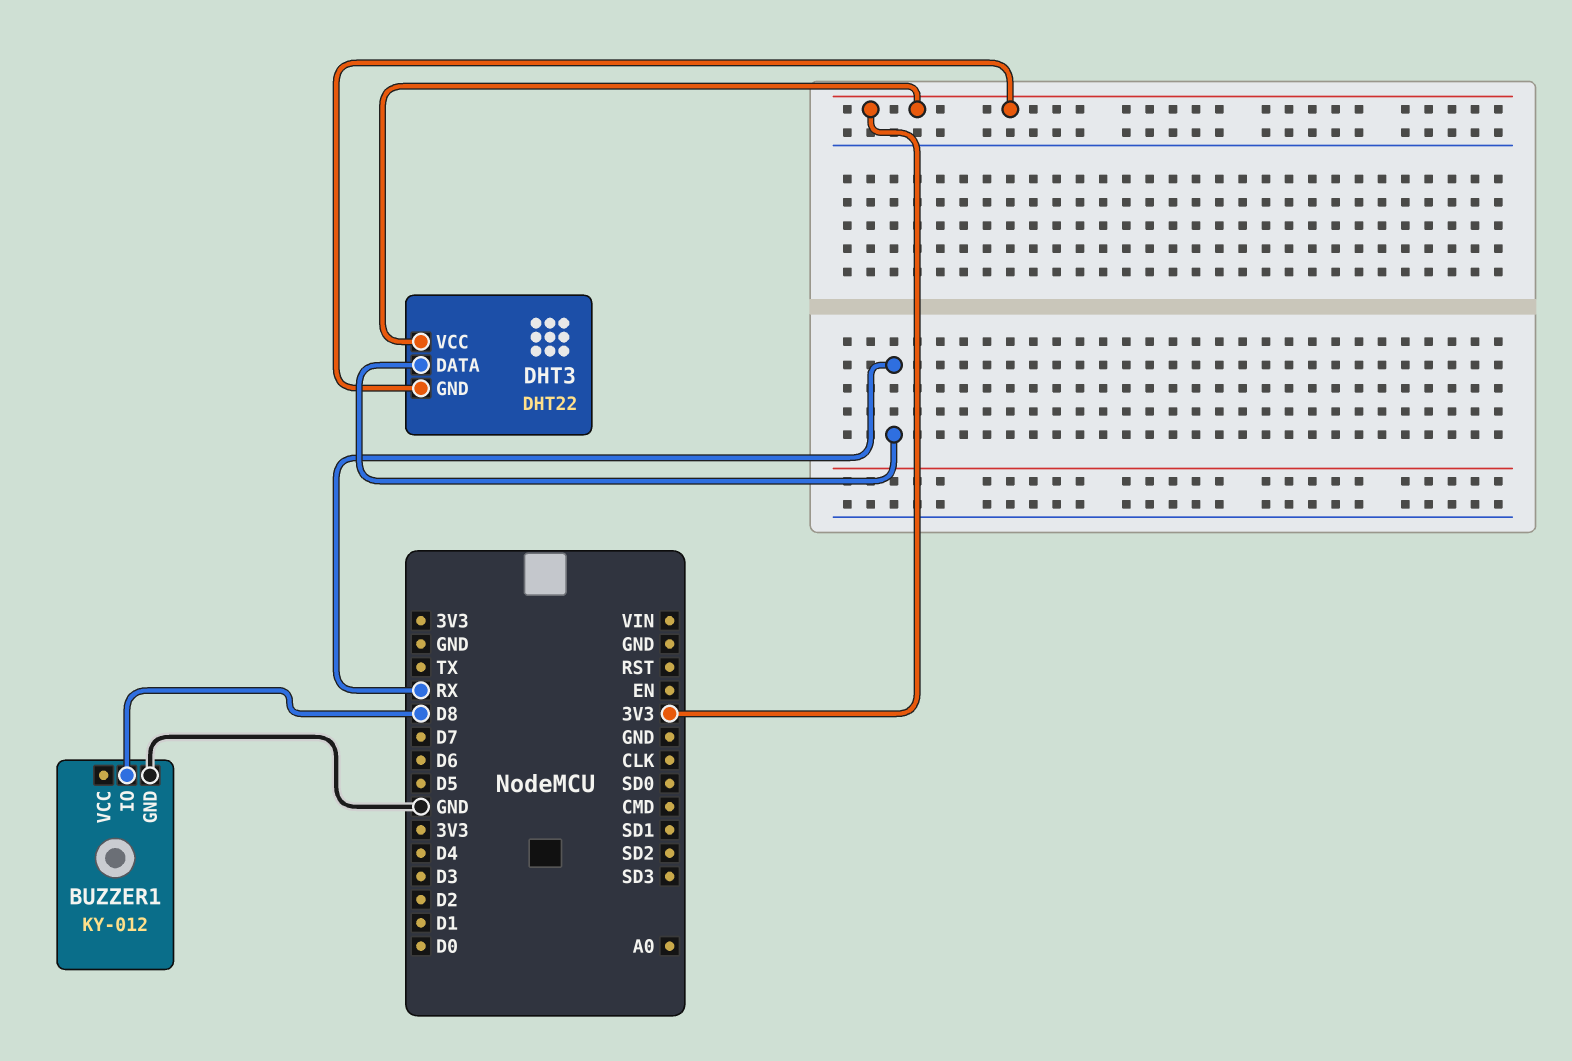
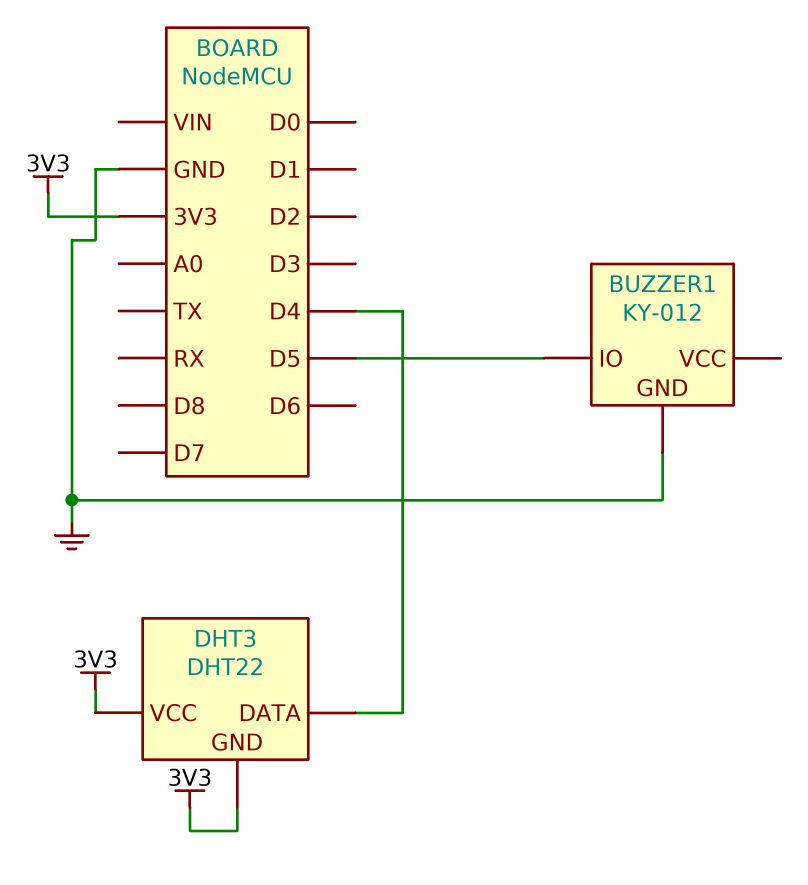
BUZZER1 pin IO: D8 -> D5
DHT3 pin DATA: RX -> D4

